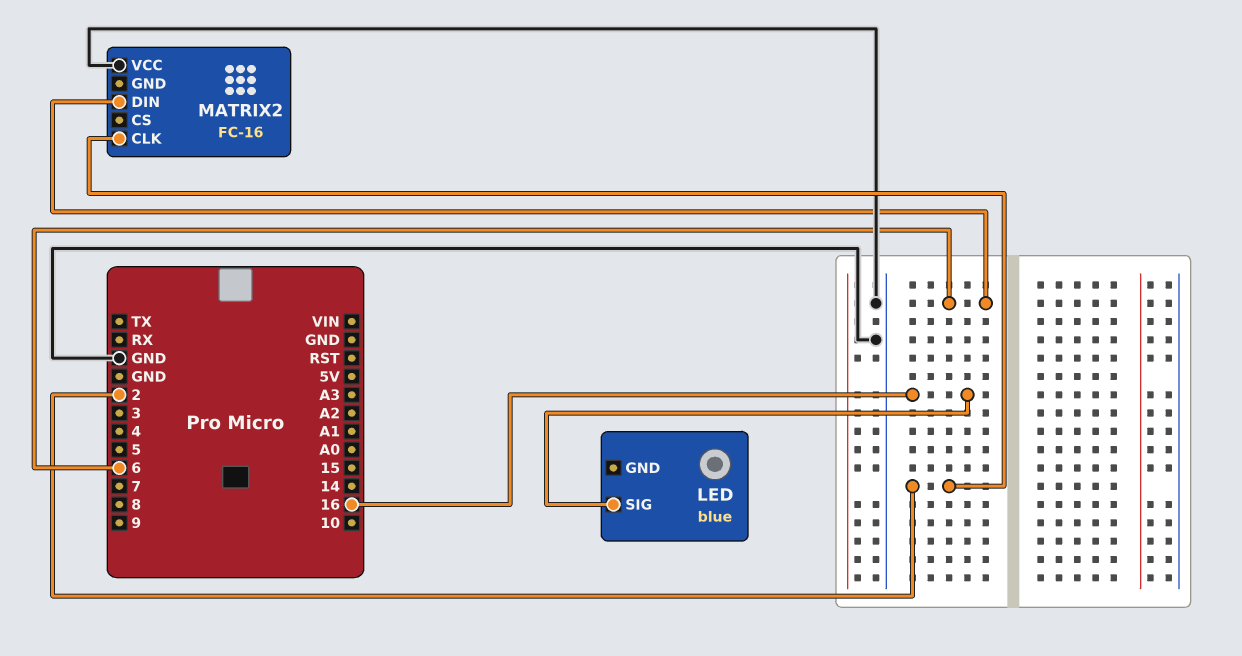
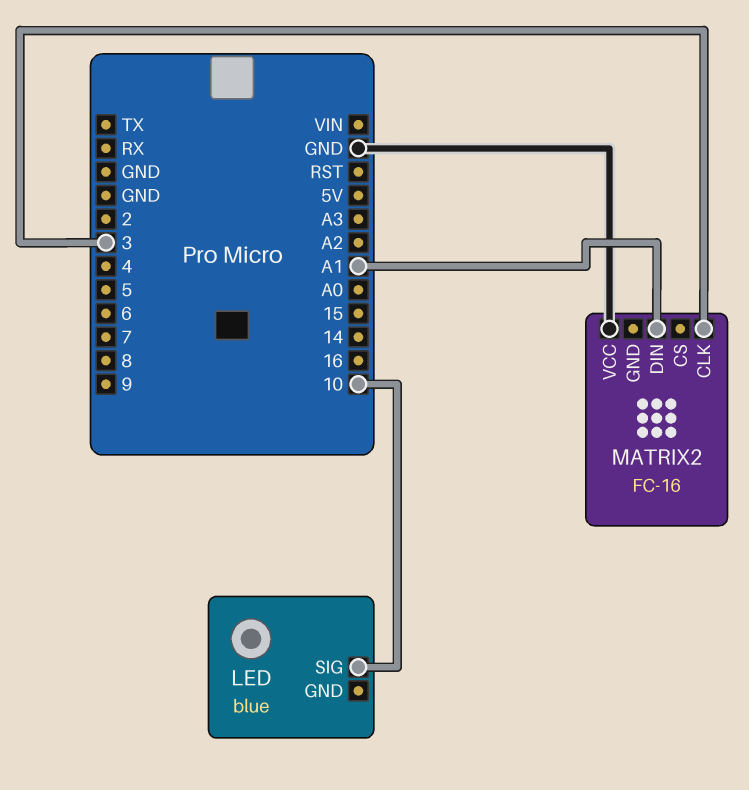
LED pin SIG: 16 -> 10
MATRIX2 pin CLK: 2 -> 3
MATRIX2 pin DIN: 6 -> A1

